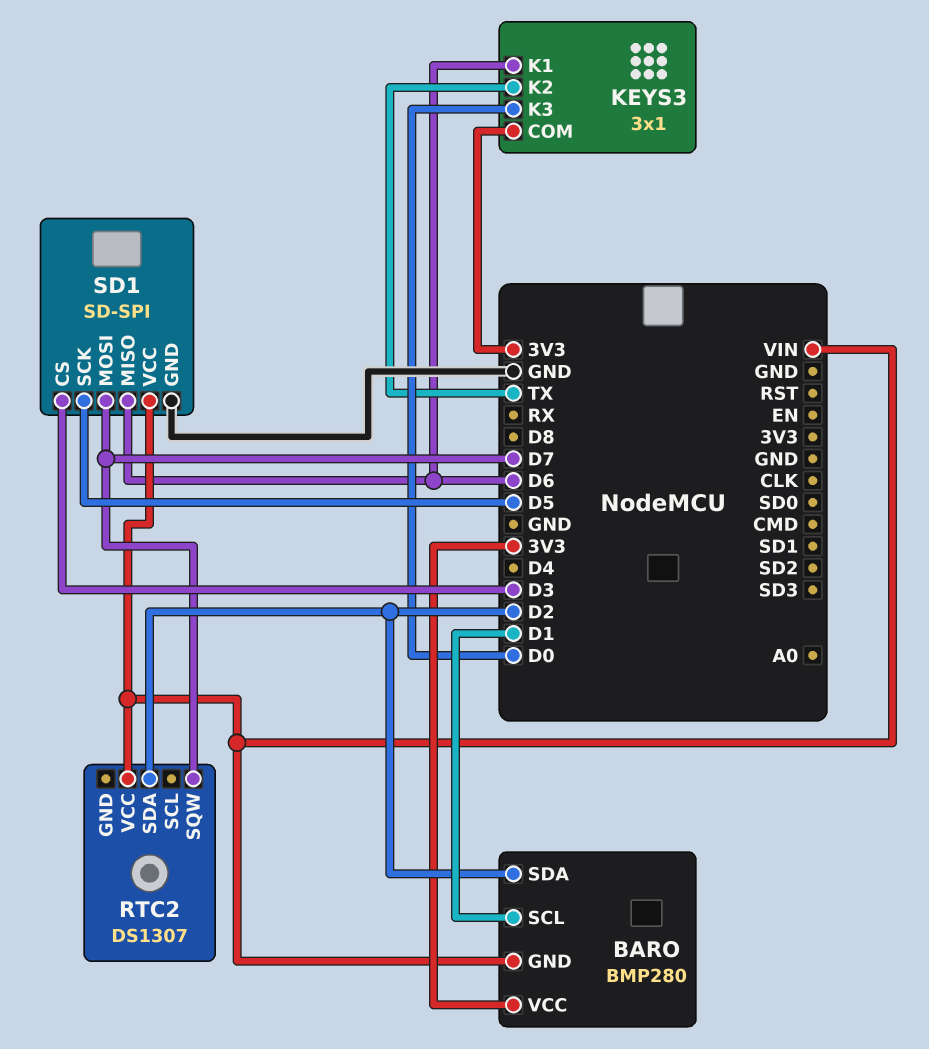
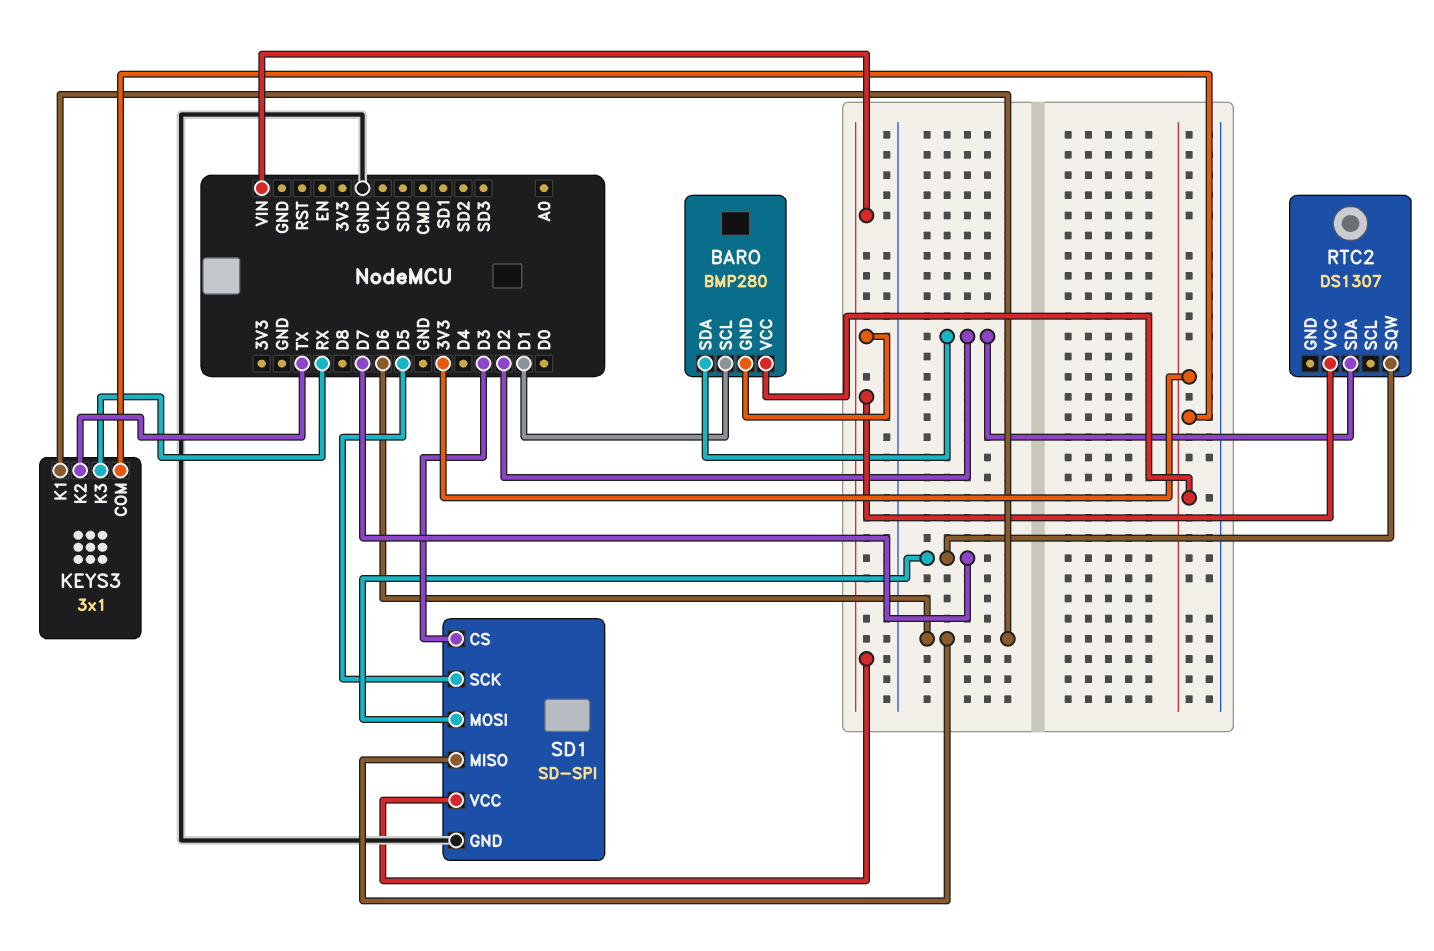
KEYS3 pin K3: D0 -> RX

